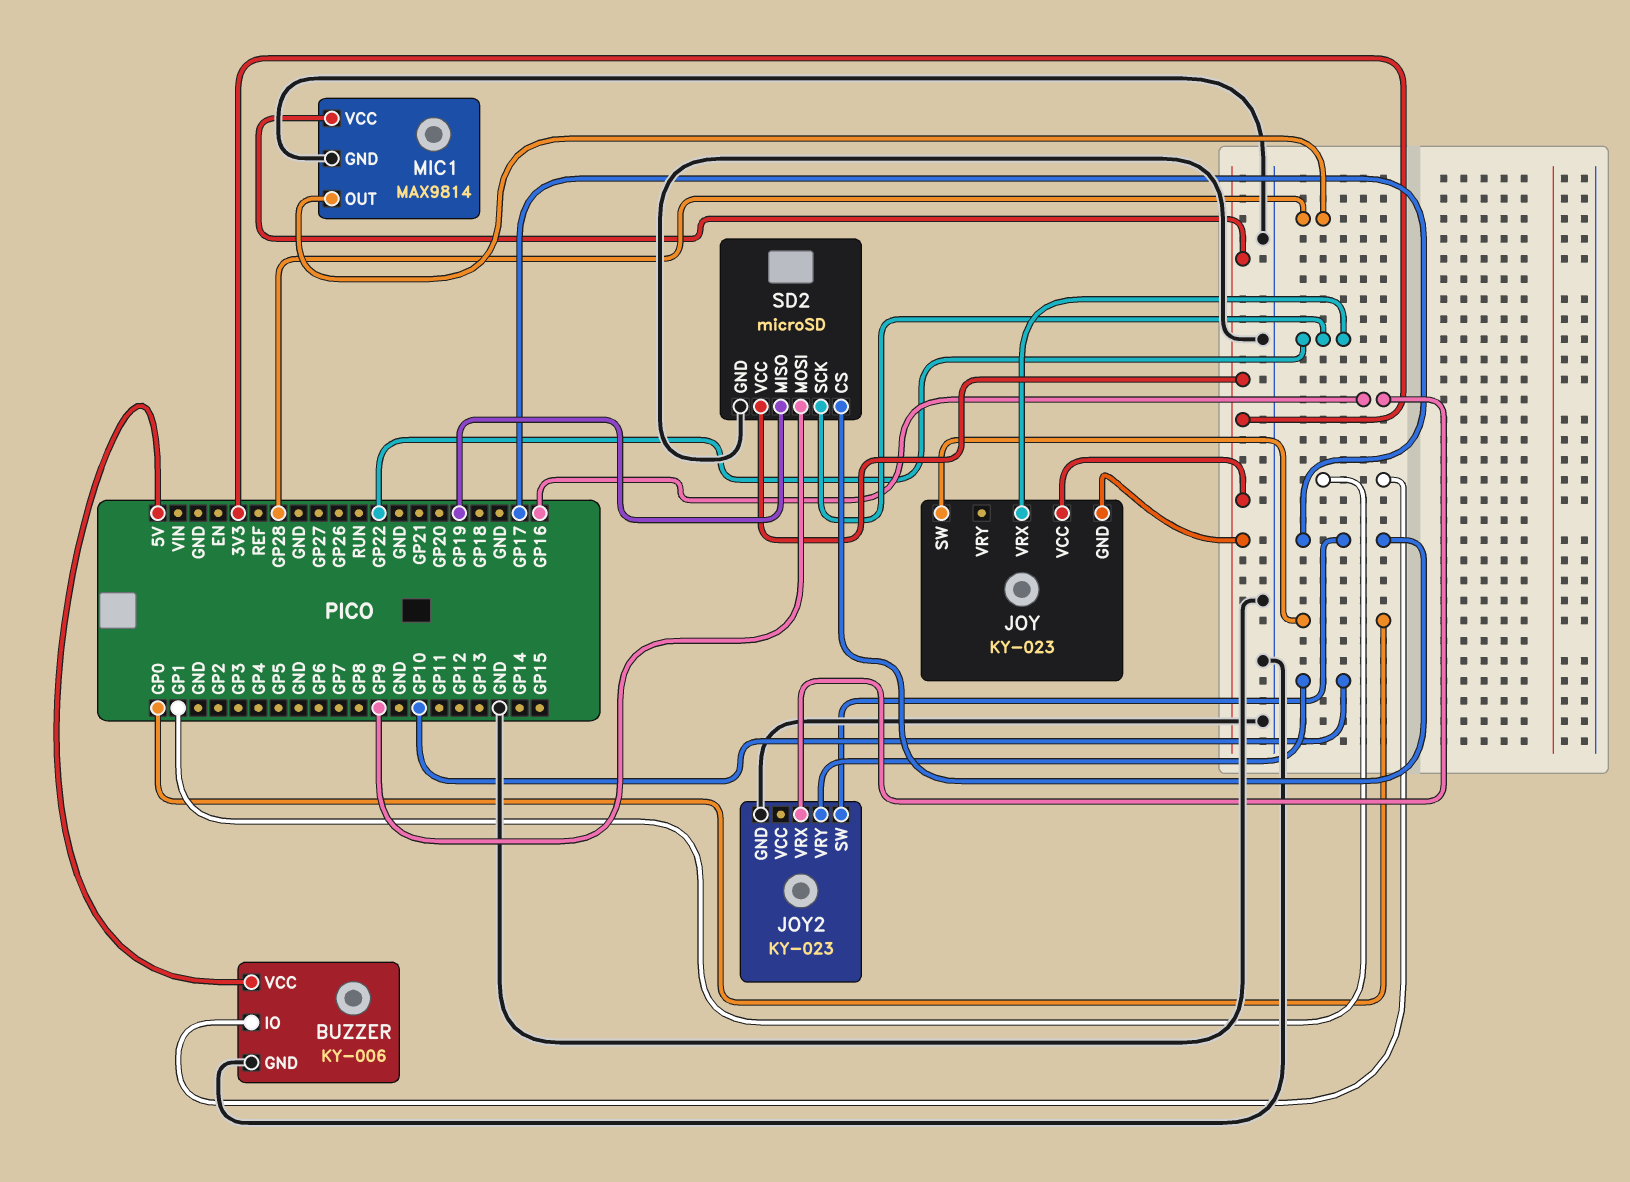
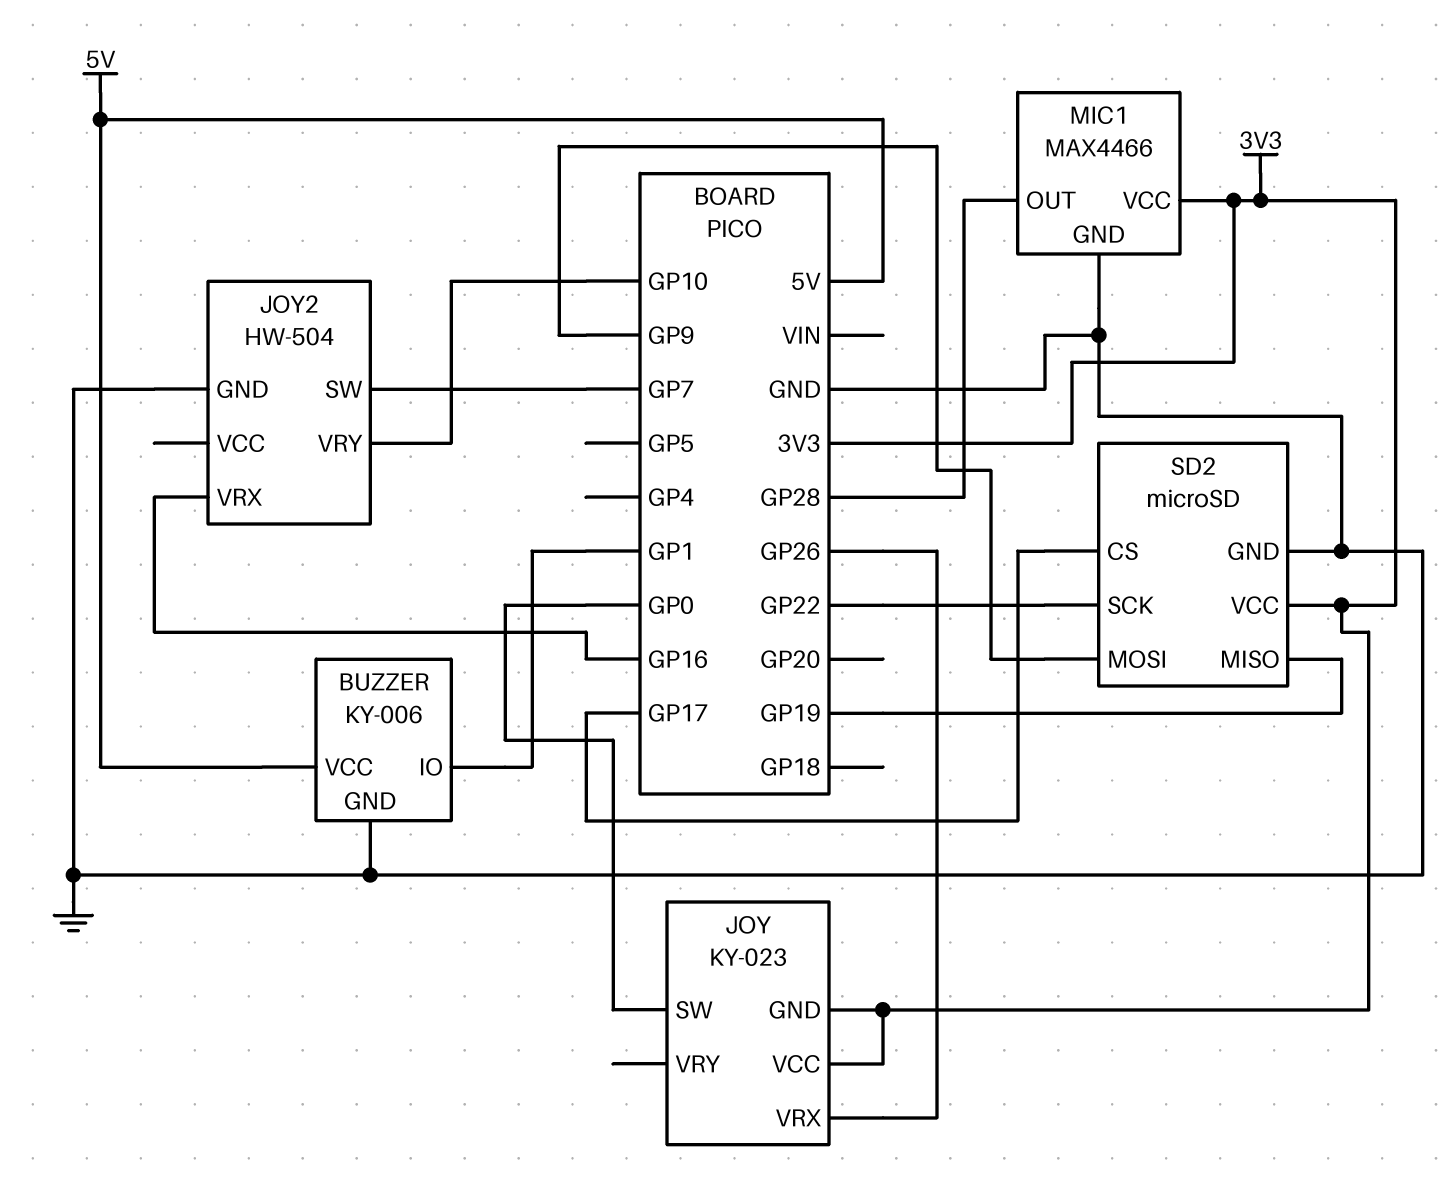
JOY pin VRX: GP22 -> GP26
JOY2: KY-023 -> HW-504
JOY2 pin SW: GP17 -> GP7
MIC1: MAX9814 -> MAX4466

